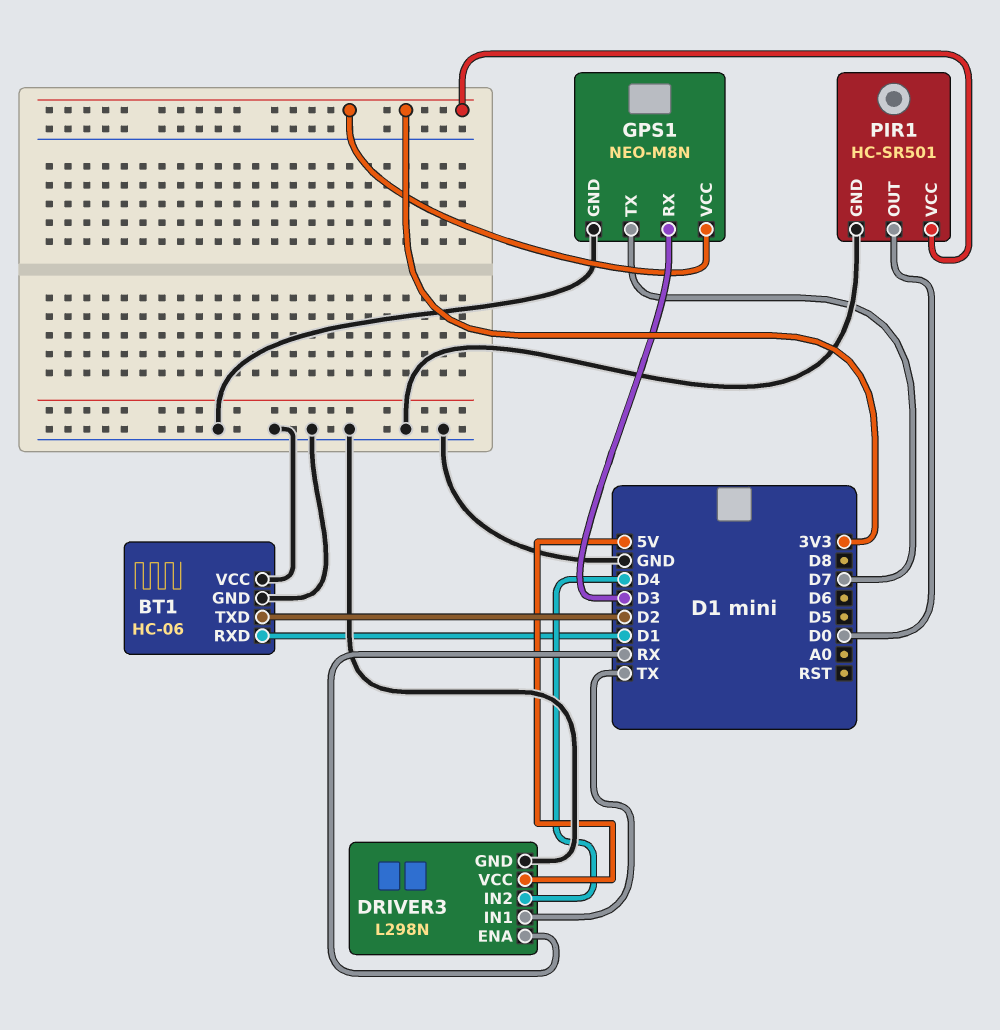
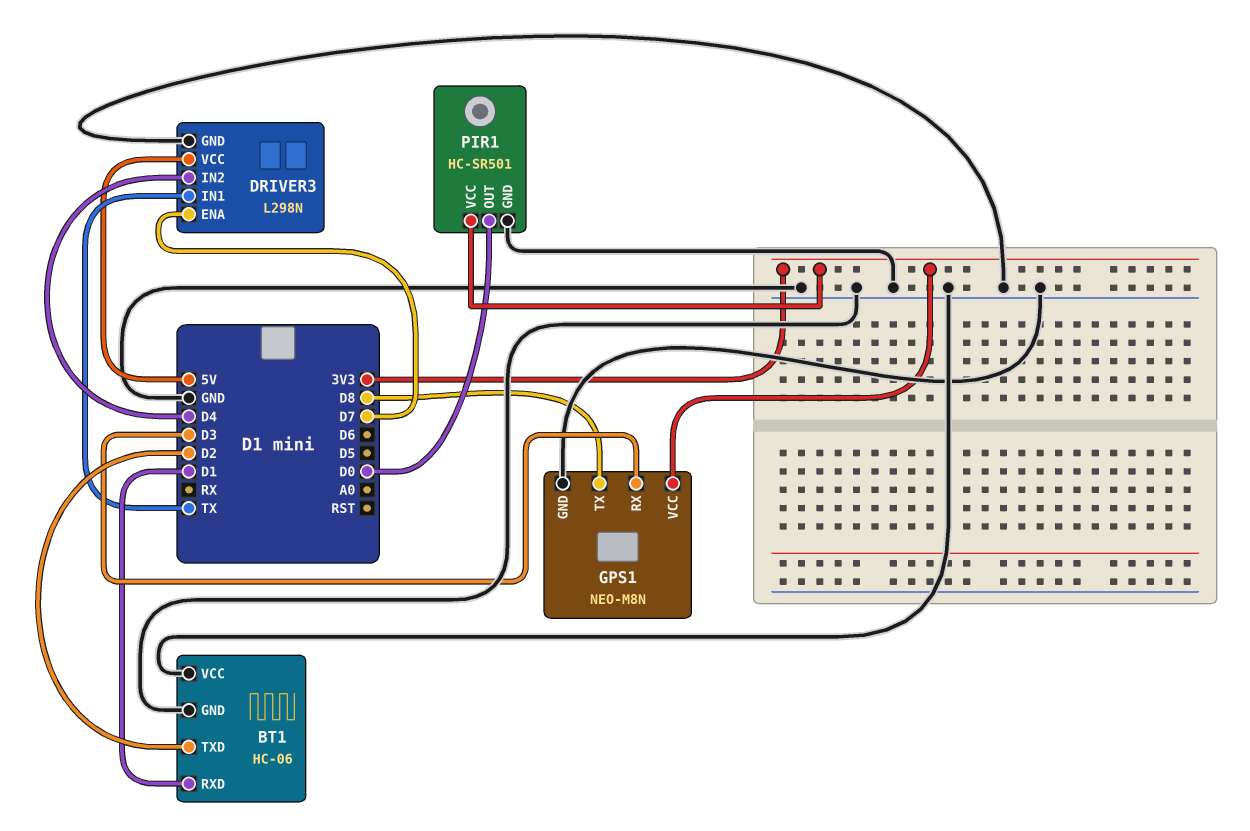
DRIVER3 pin ENA: RX -> D7
GPS1 pin TX: D7 -> D8

